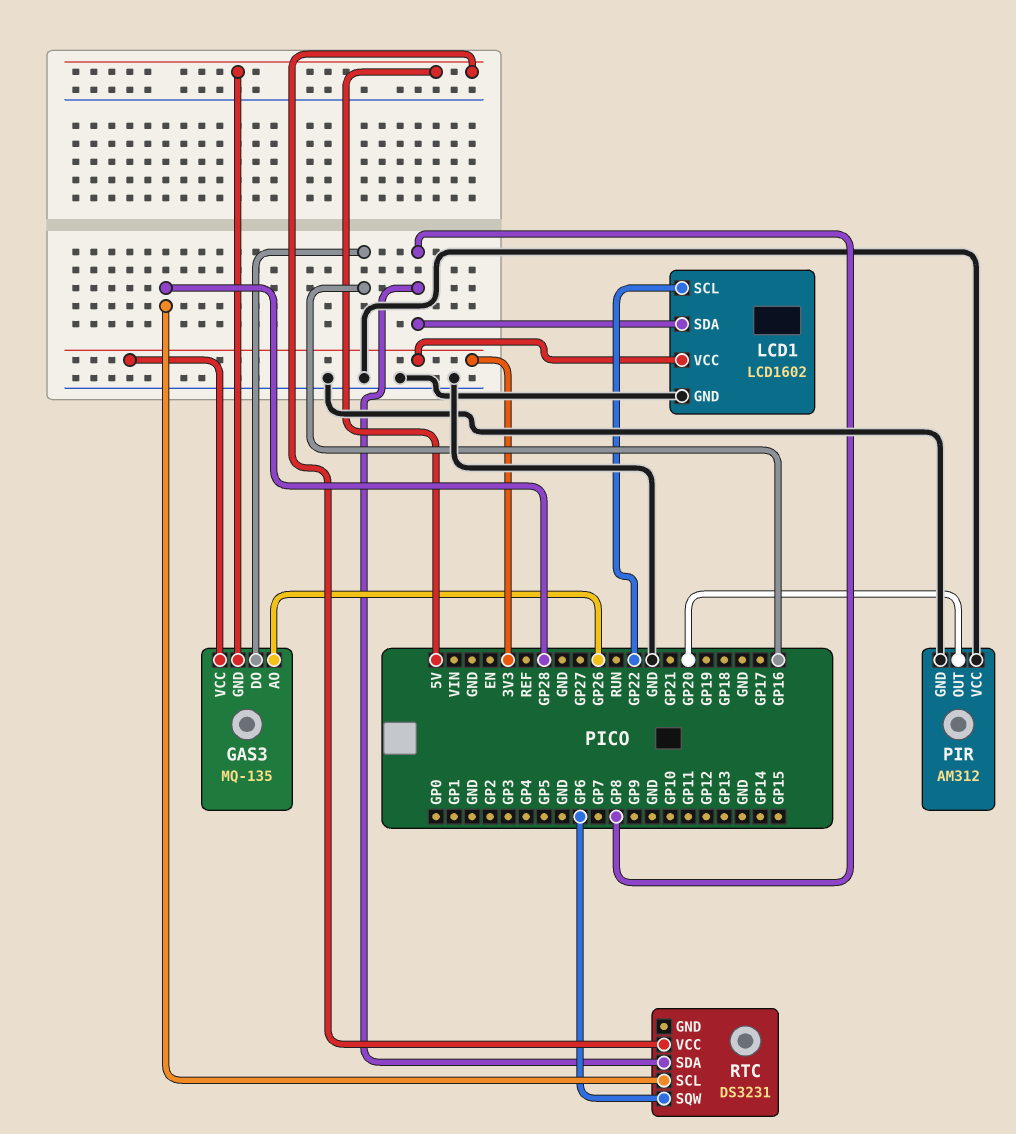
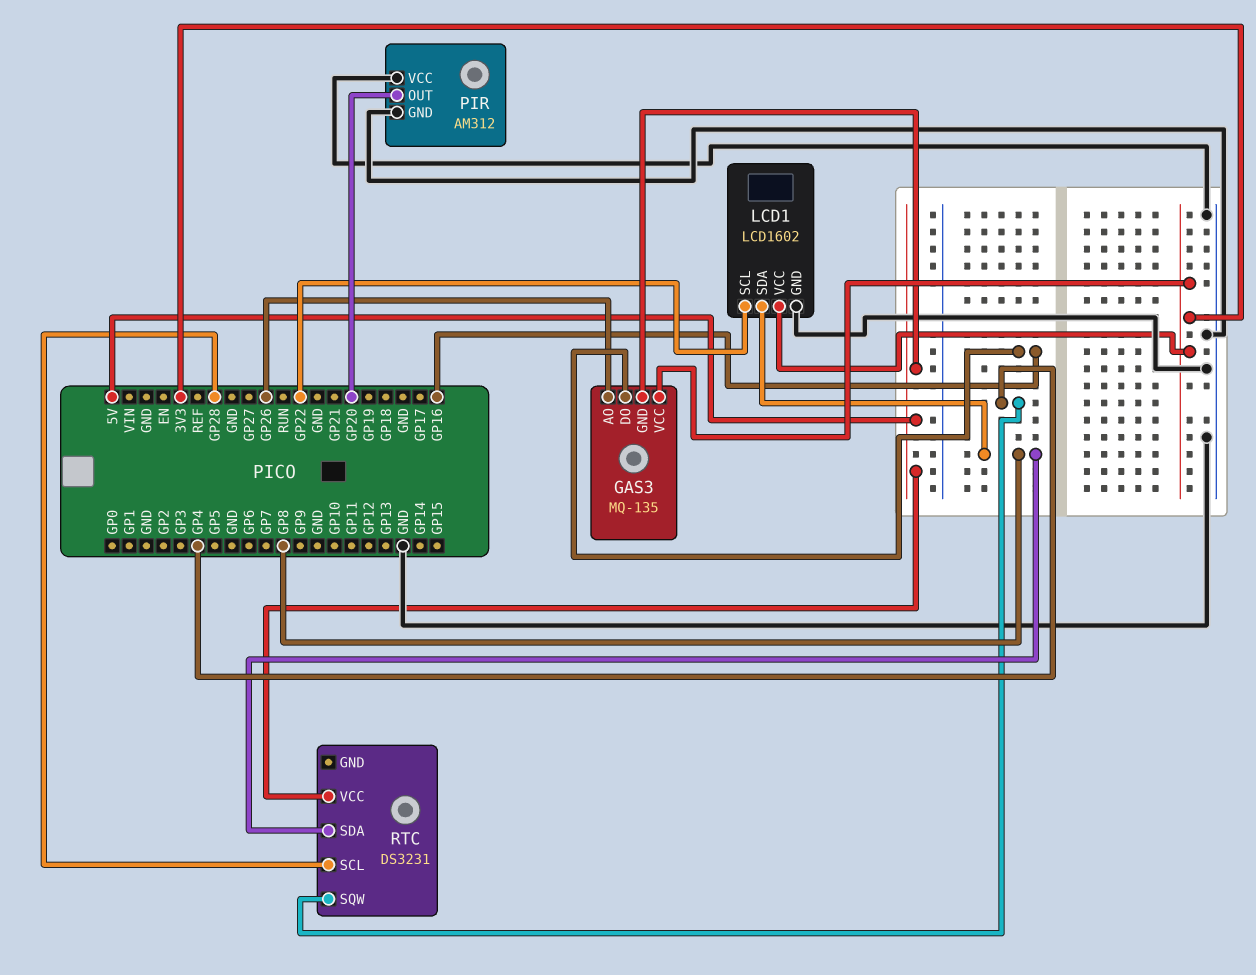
RTC pin SQW: GP6 -> GP4

